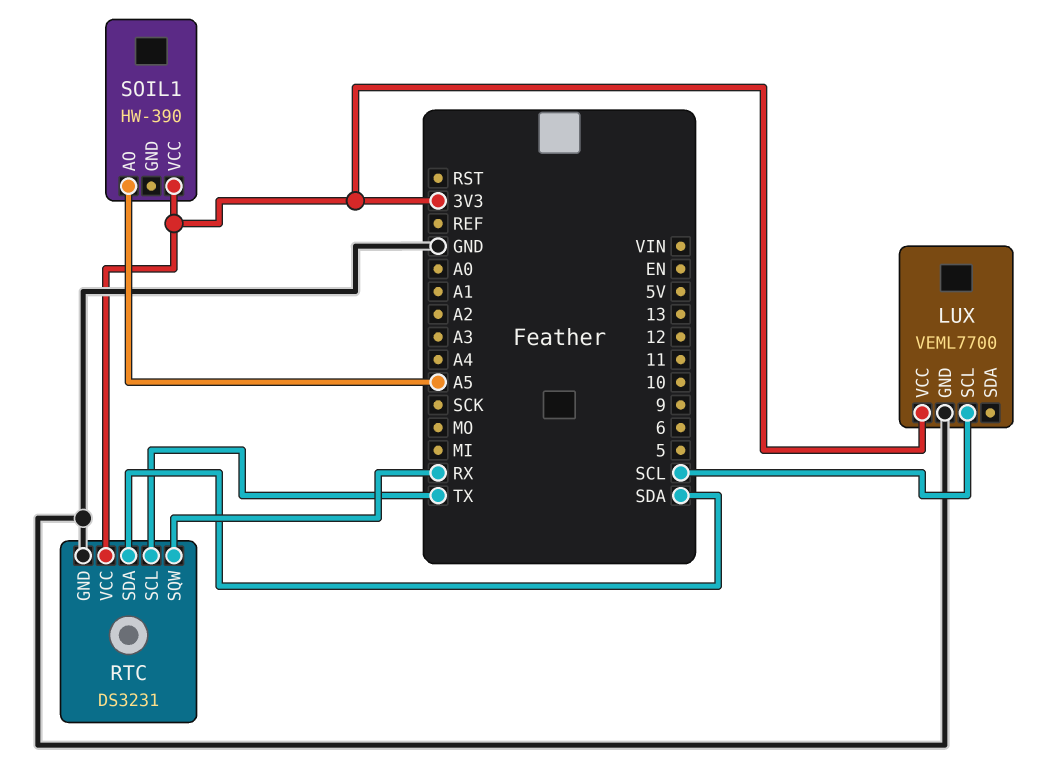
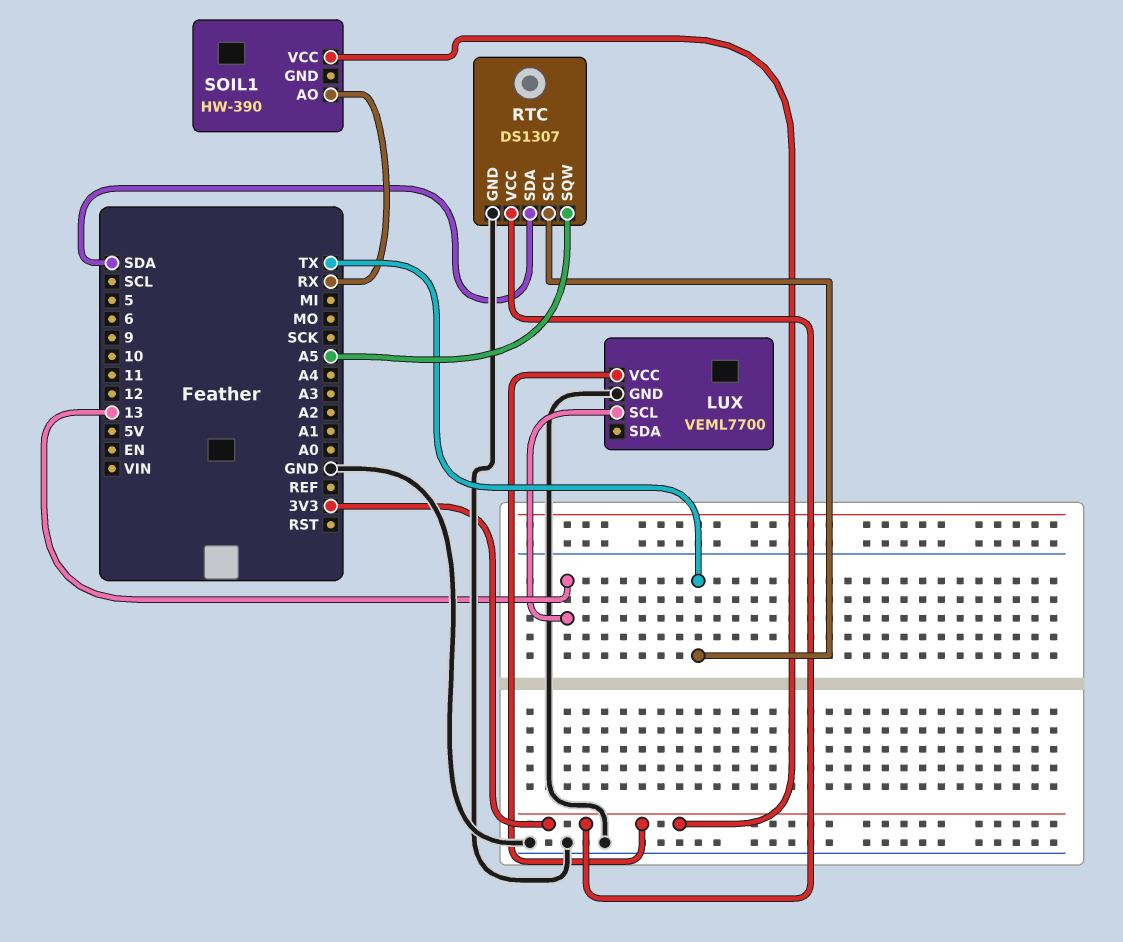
LUX pin SCL: SCL -> 13
RTC: DS3231 -> DS1307
RTC pin SQW: RX -> A5
SOIL1 pin AO: A5 -> RX

